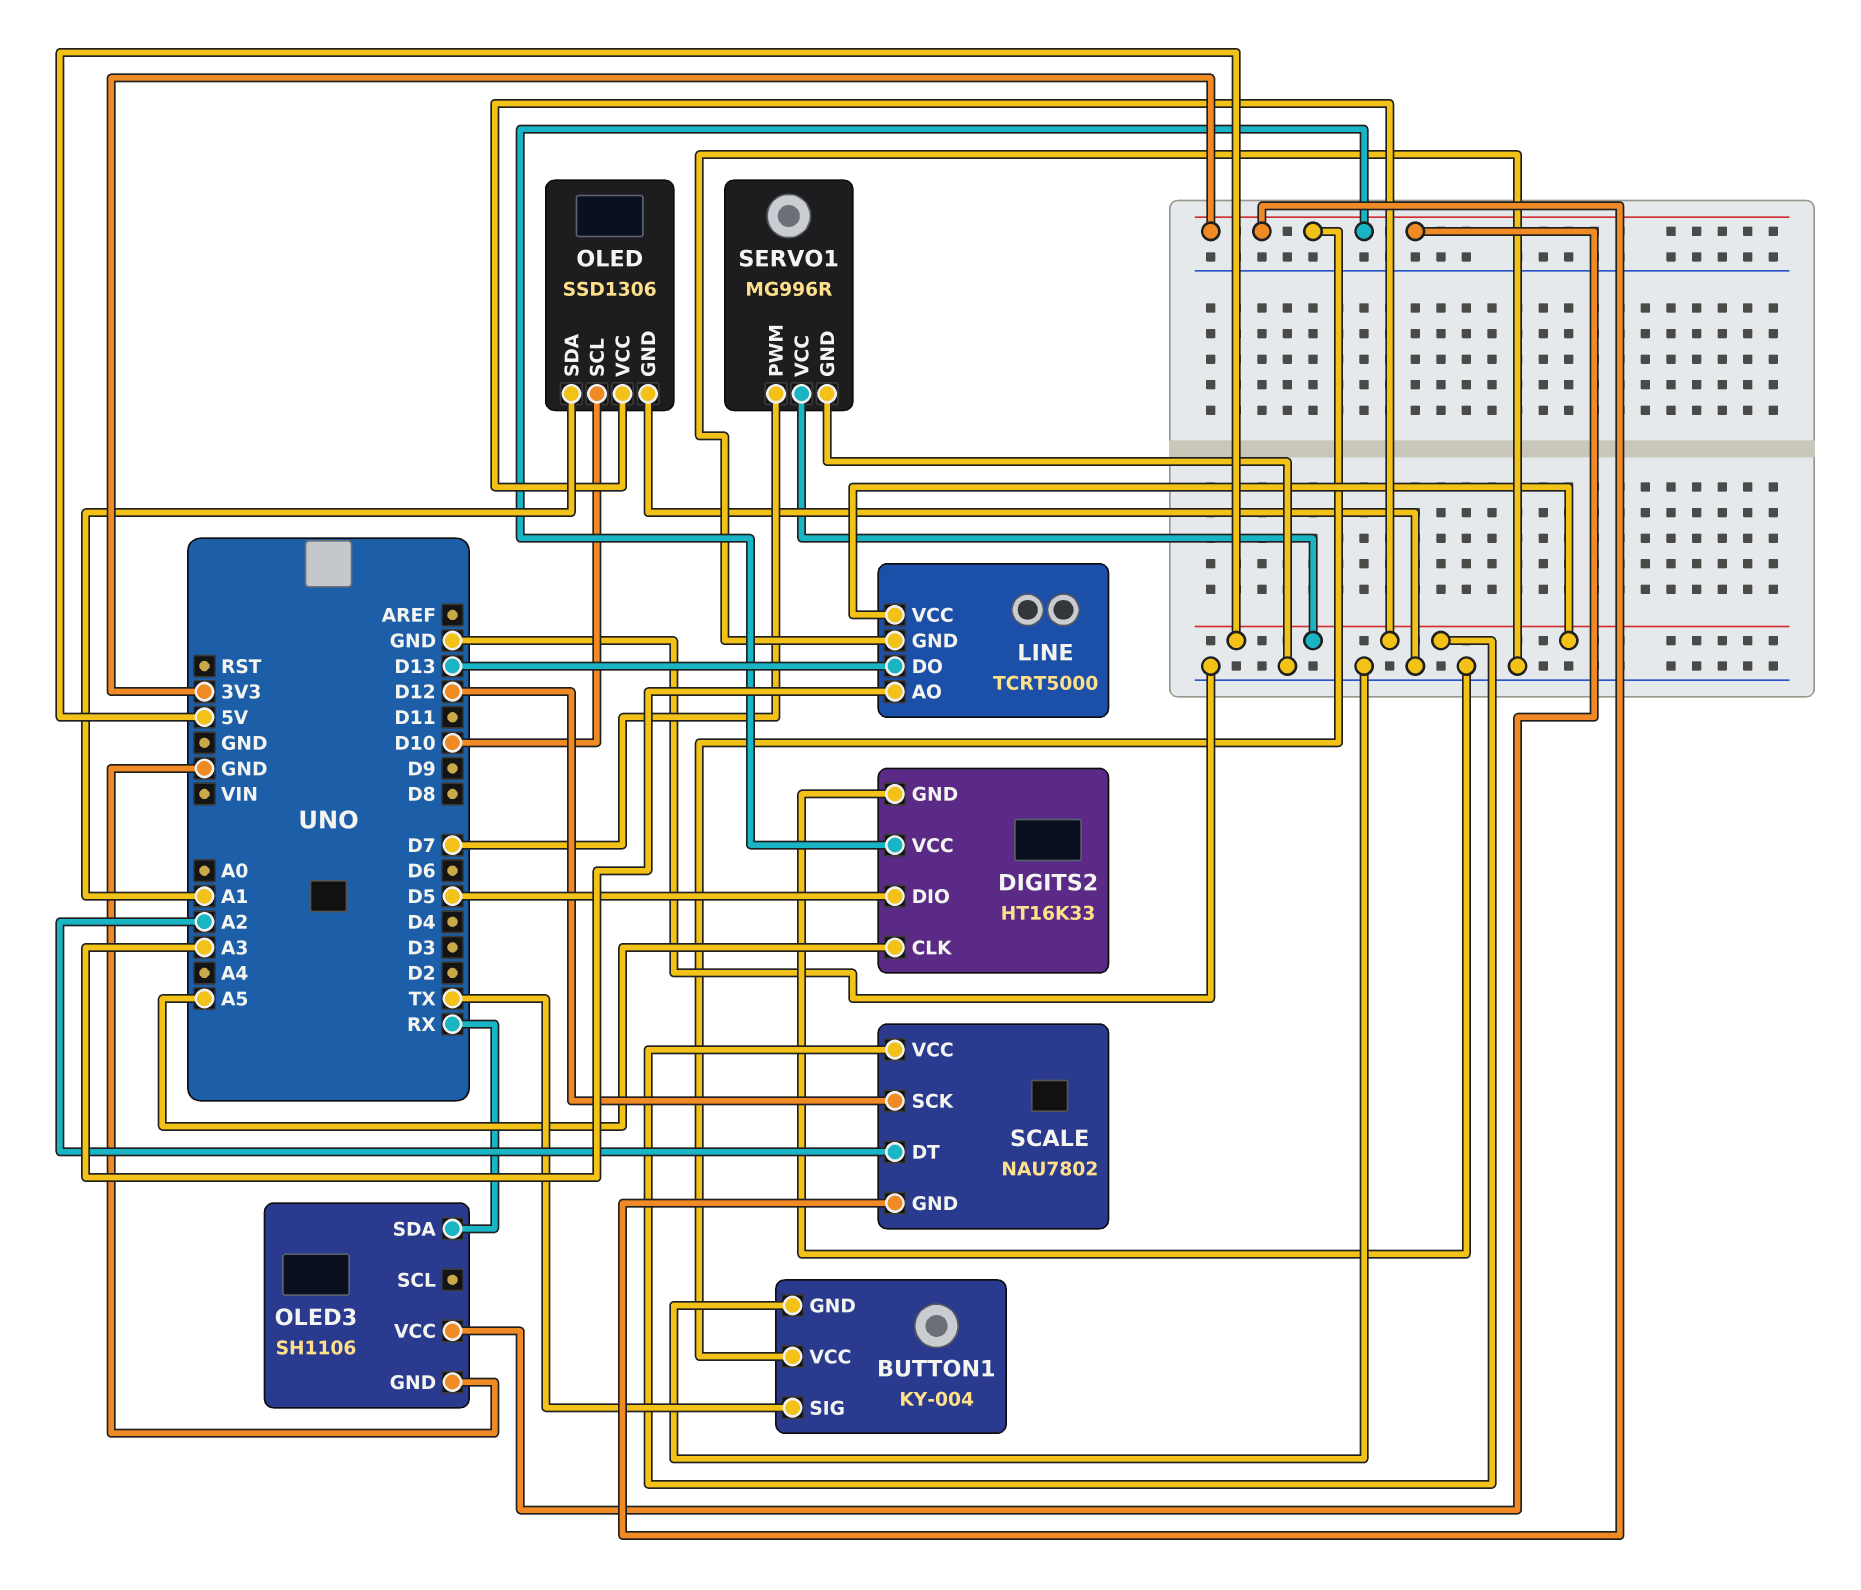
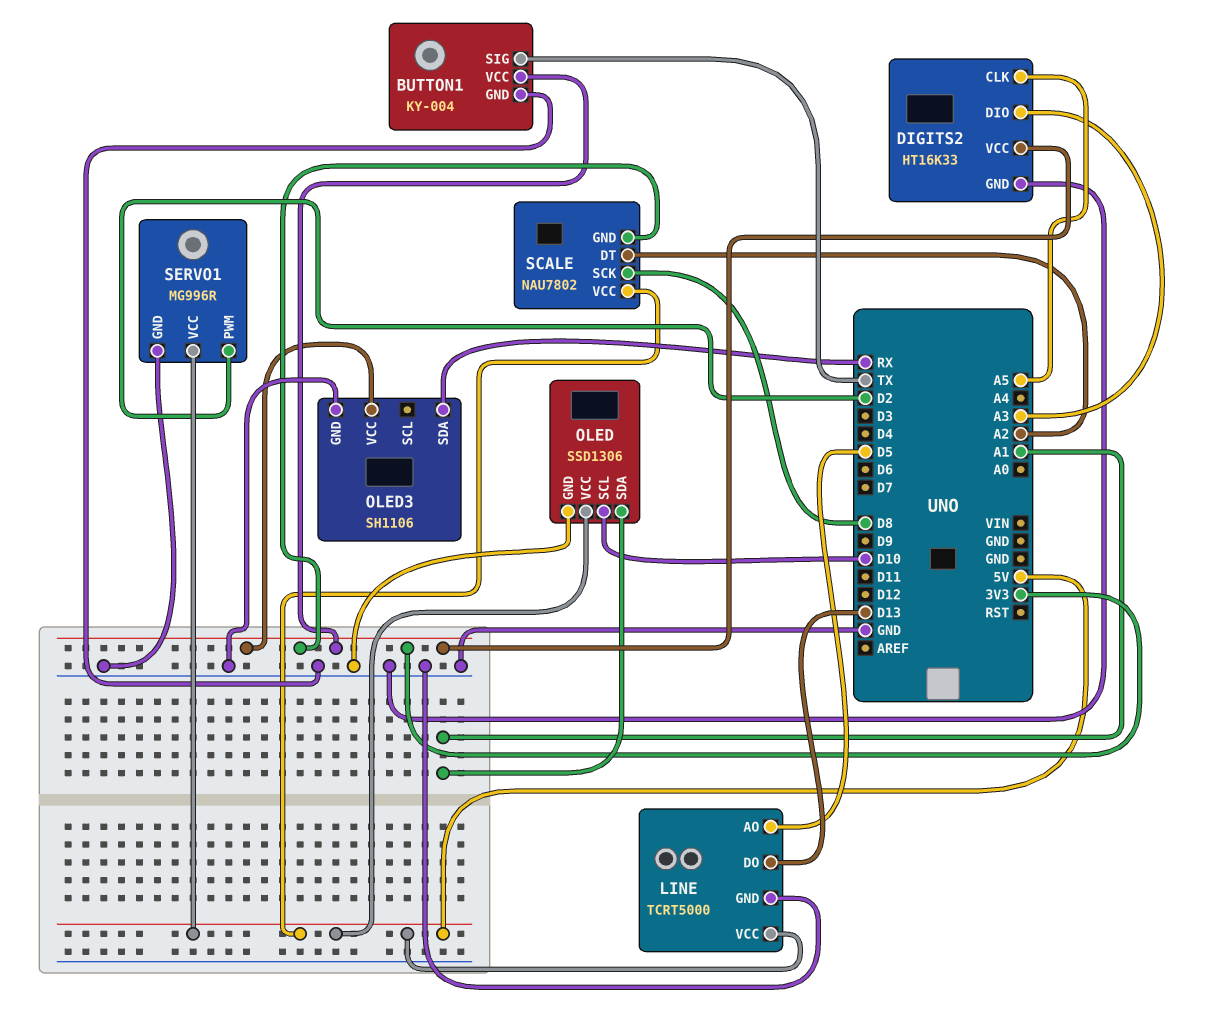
DIGITS2 pin DIO: D5 -> A3
LINE pin AO: A3 -> D5
SCALE pin SCK: D12 -> D8
SERVO1 pin PWM: D7 -> D2

